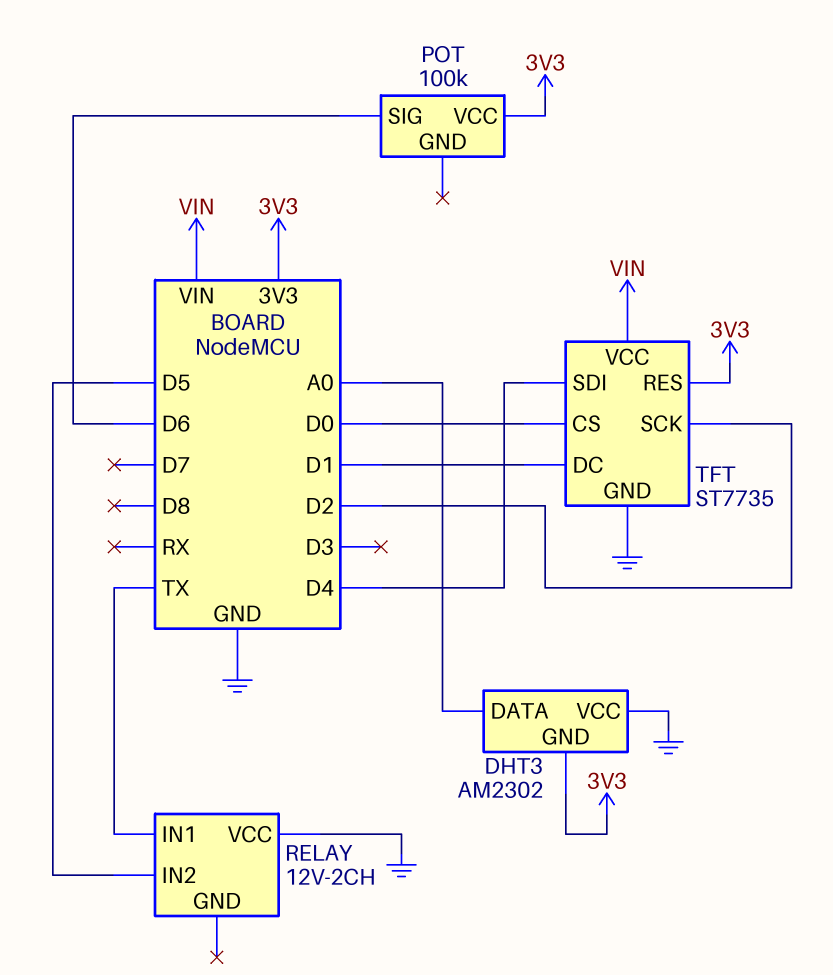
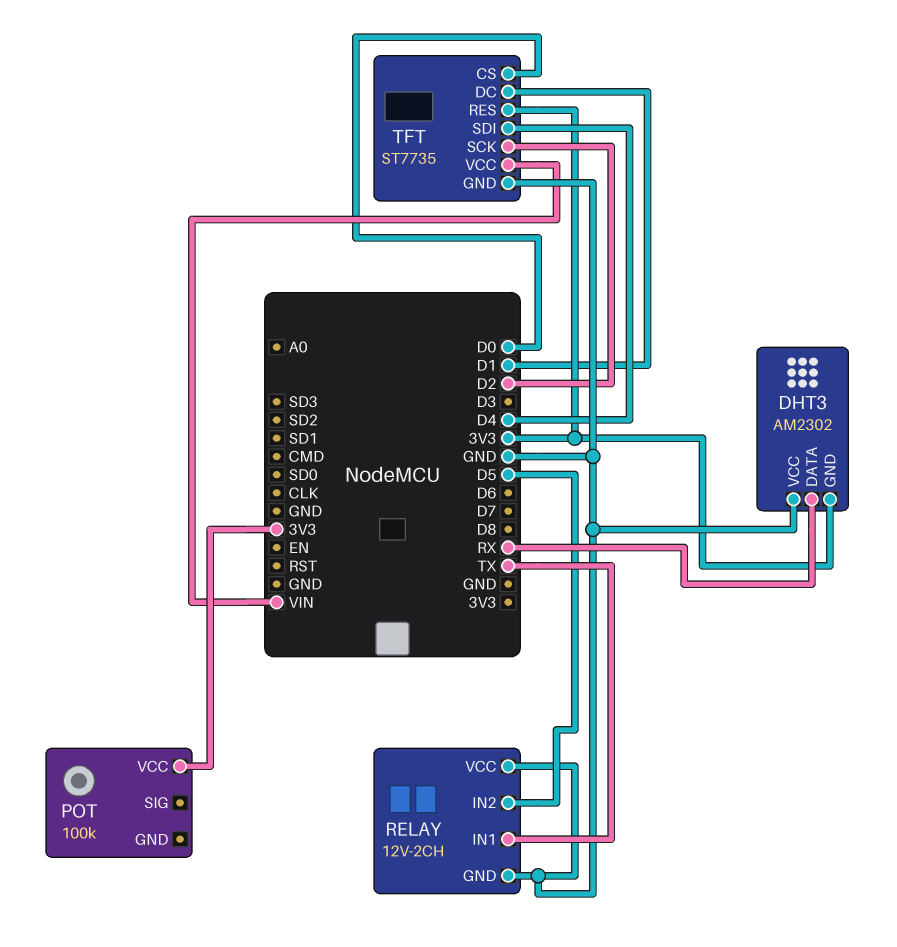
DHT3 pin DATA: A0 -> RX
POT pin SIG: D6 -> none
RELAY pin GND: none -> GND

